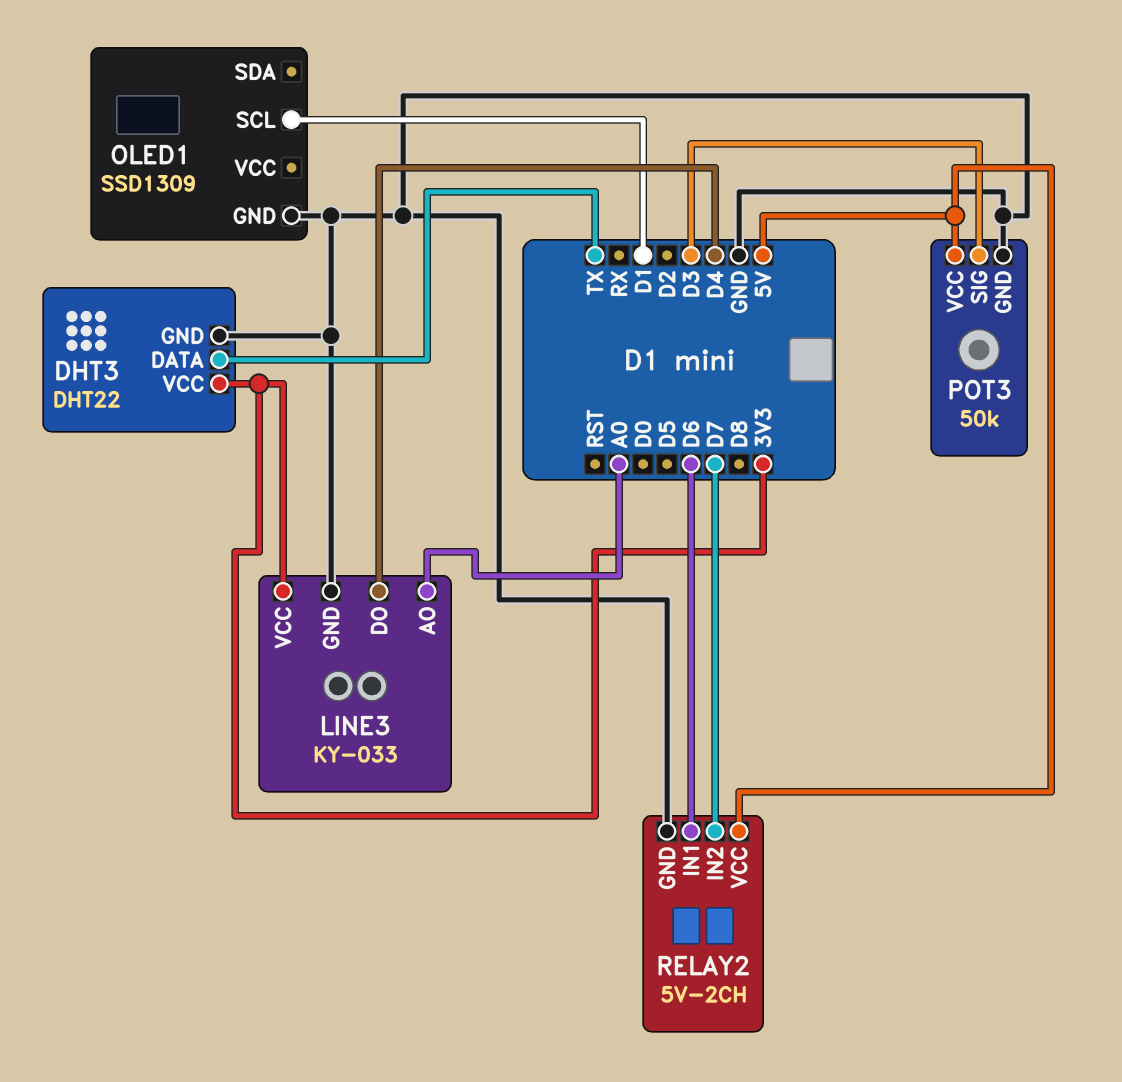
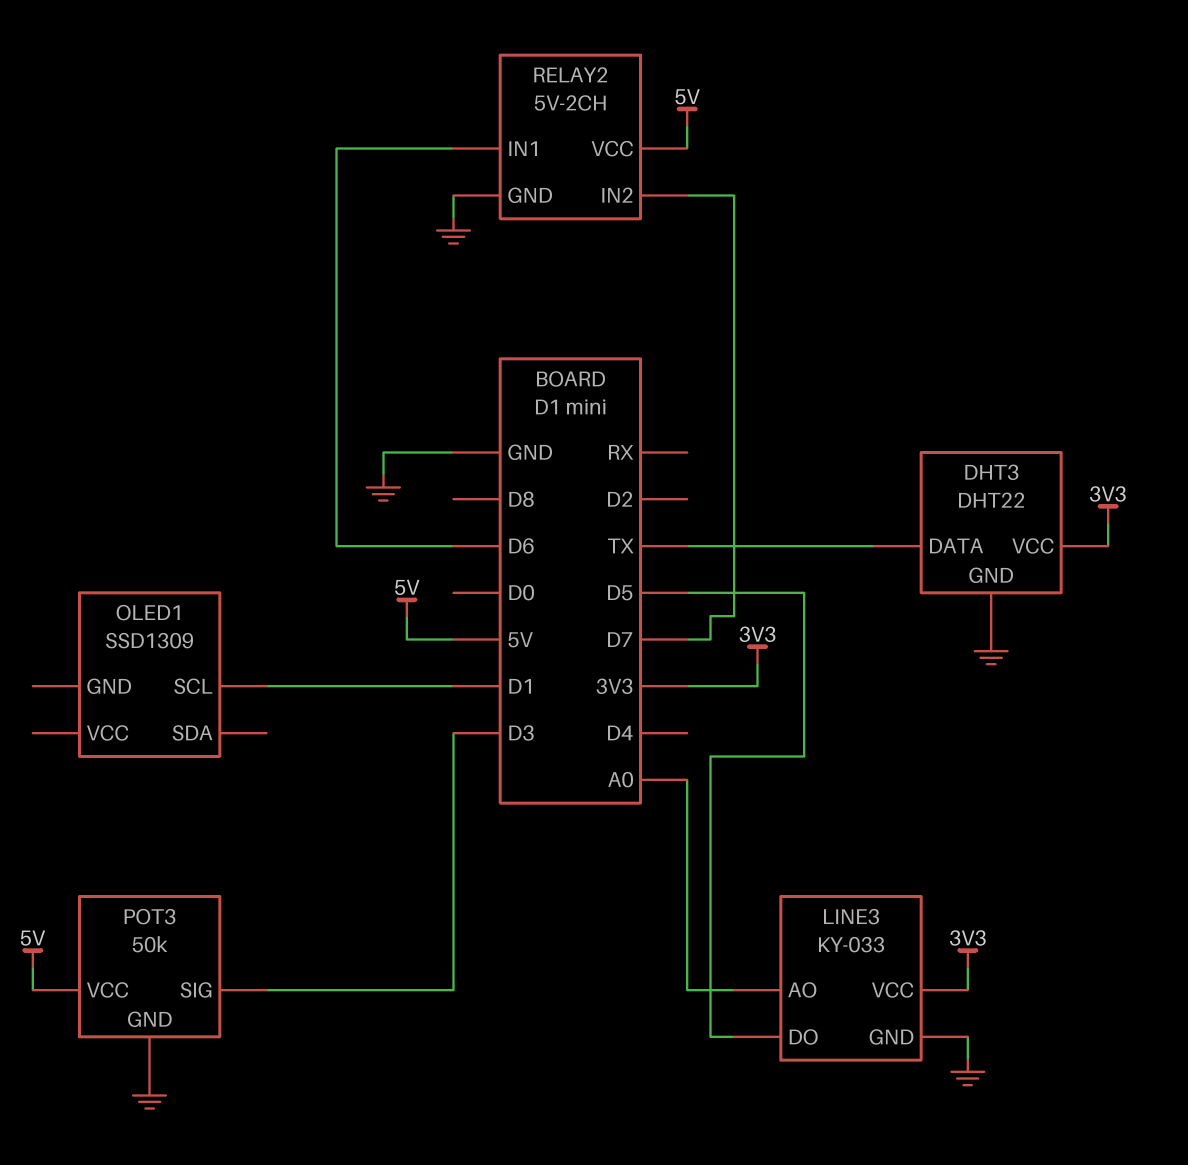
LINE3 pin DO: D4 -> D5
OLED1 pin GND: GND -> none

